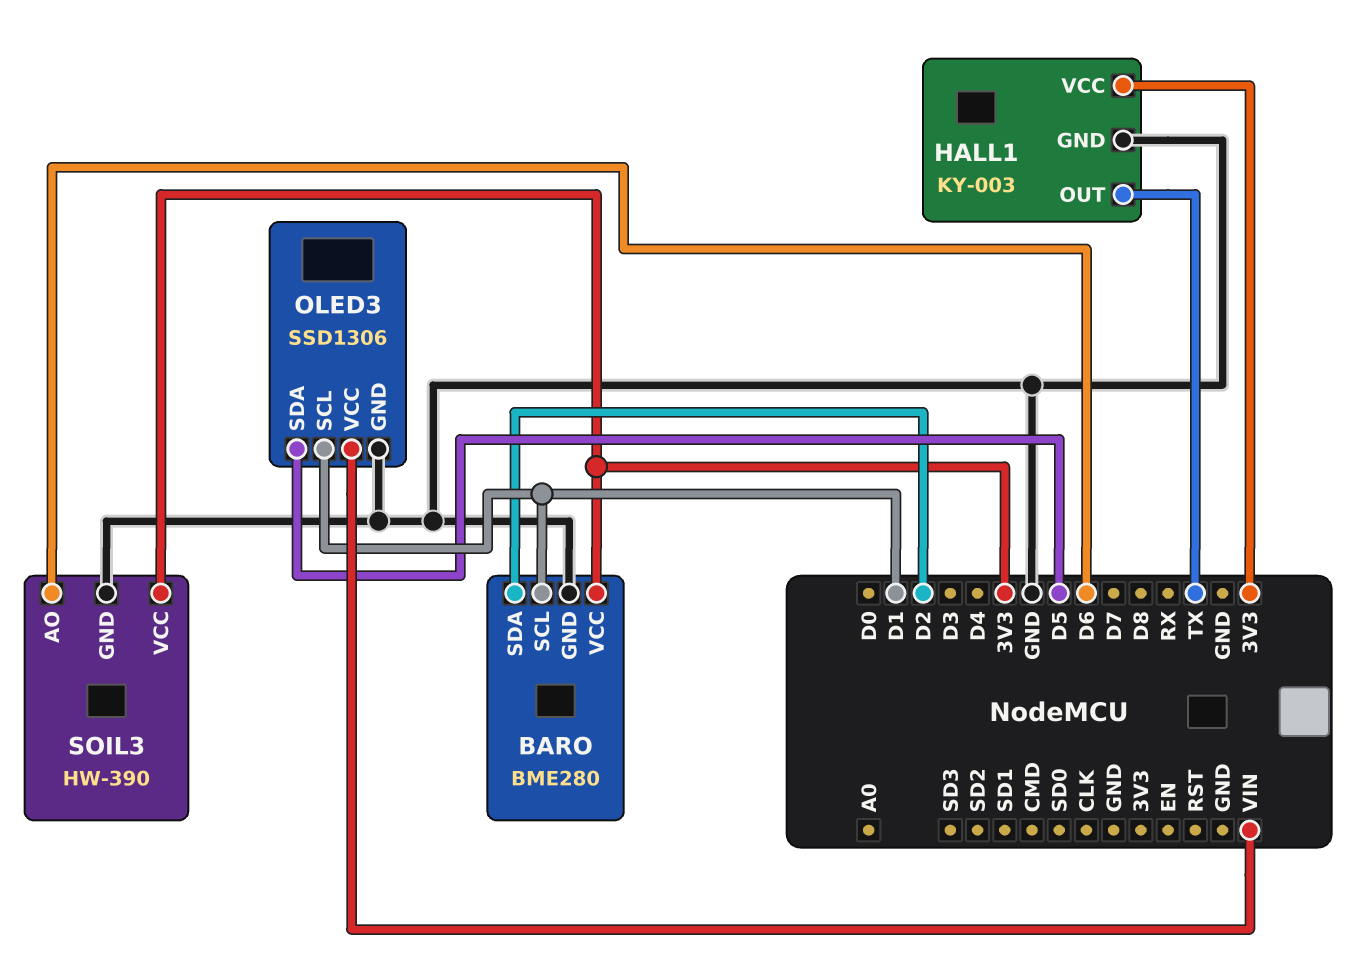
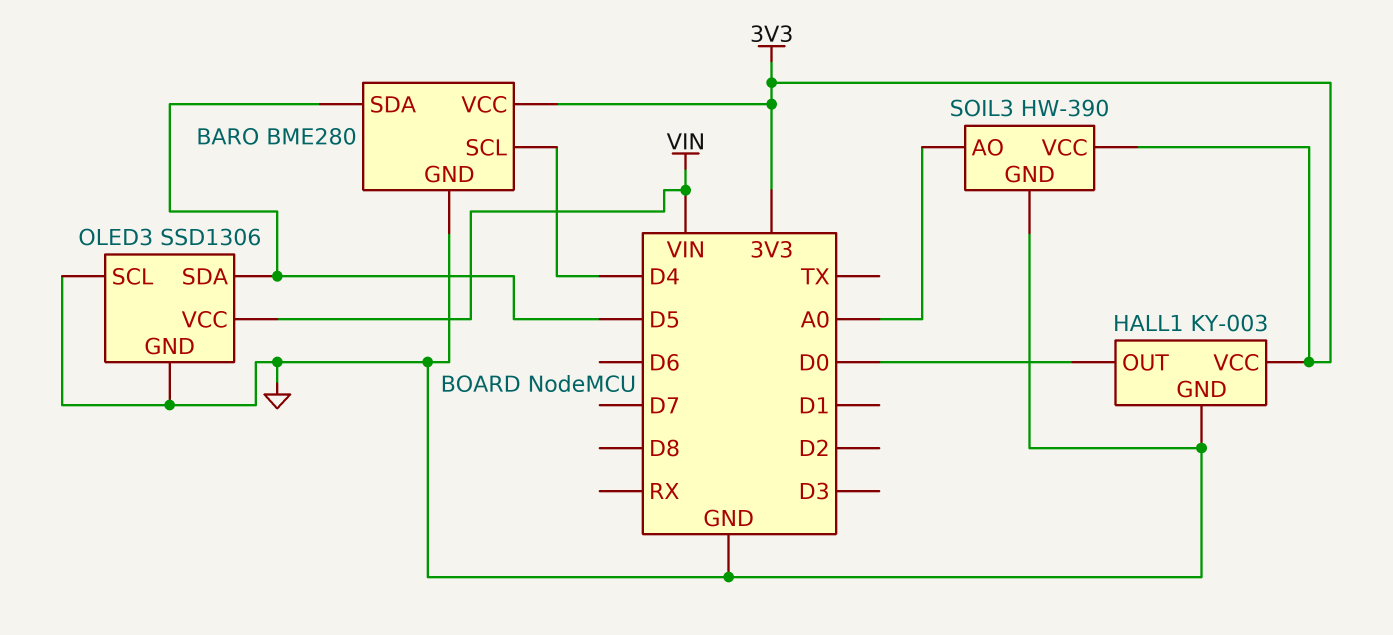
BARO pin SCL: D1 -> D4
BARO pin SDA: D2 -> D5
HALL1 pin OUT: TX -> D0
OLED3 pin SCL: D1 -> GND
SOIL3 pin AO: D6 -> A0

